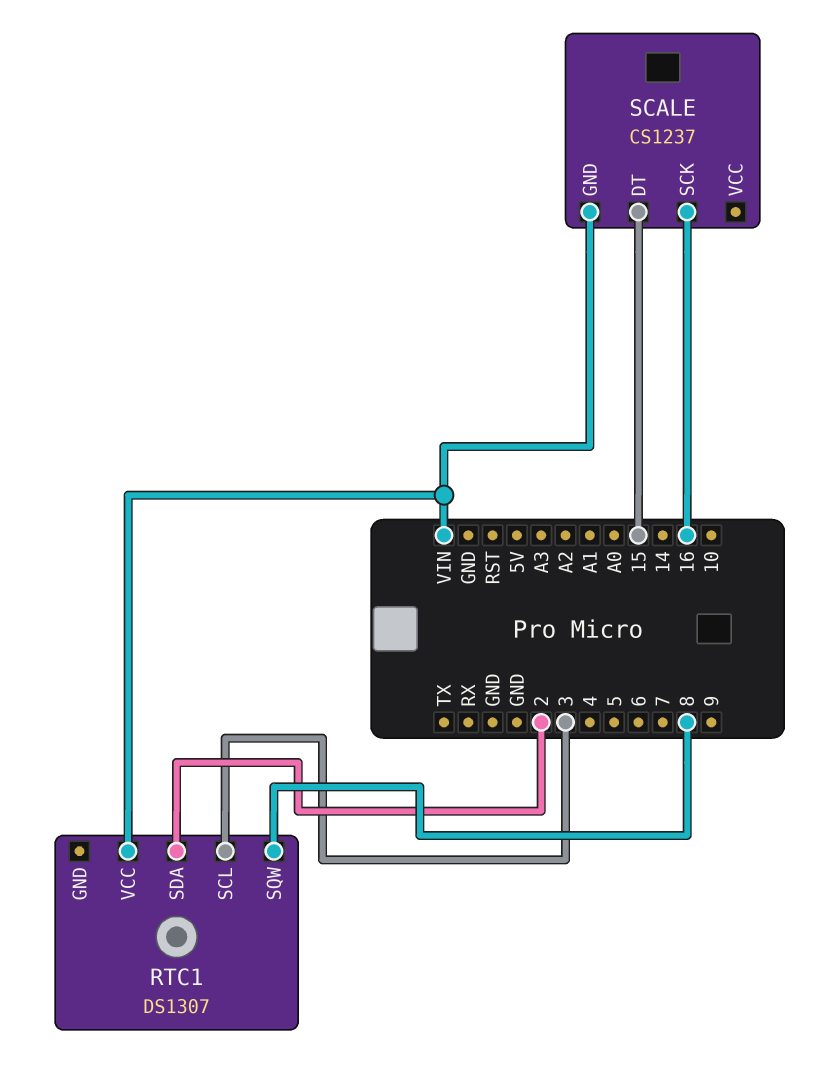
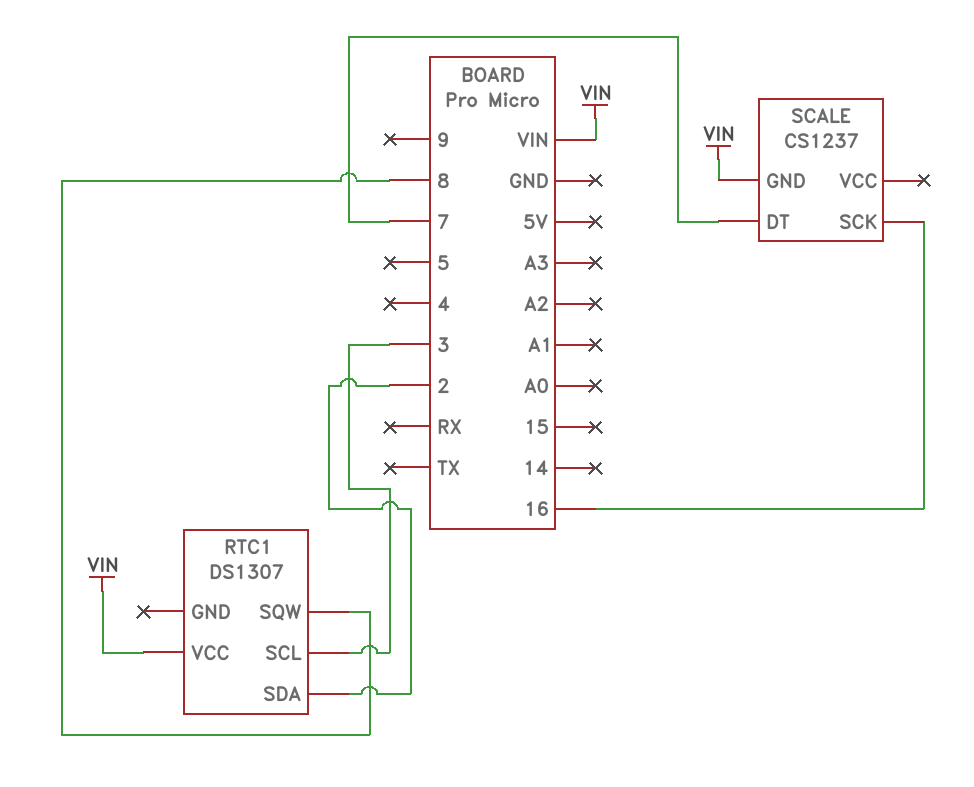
SCALE pin DT: 15 -> 7

